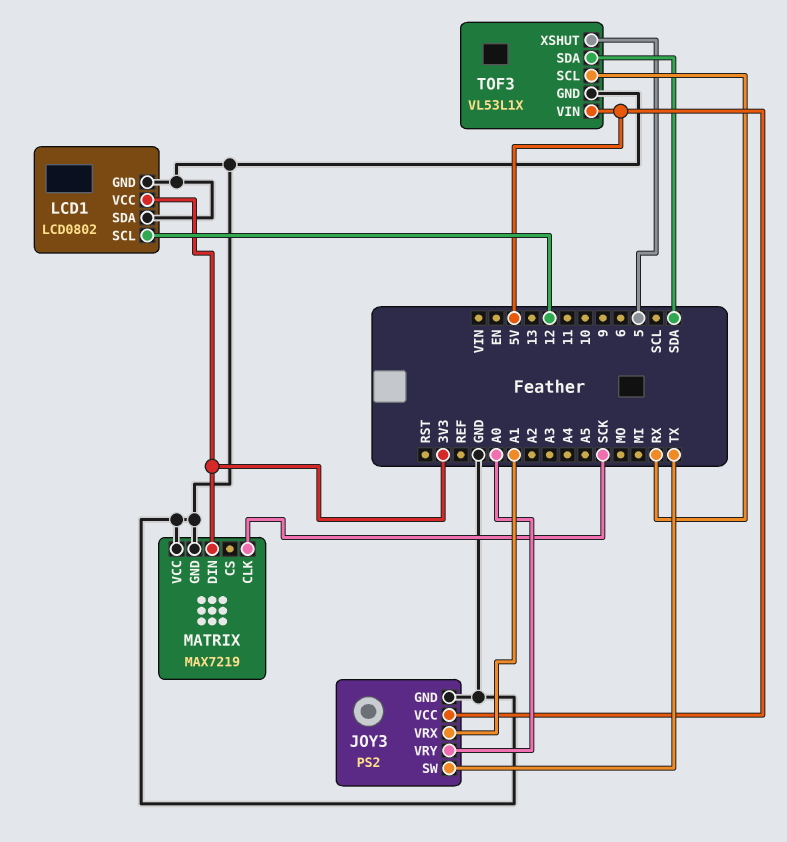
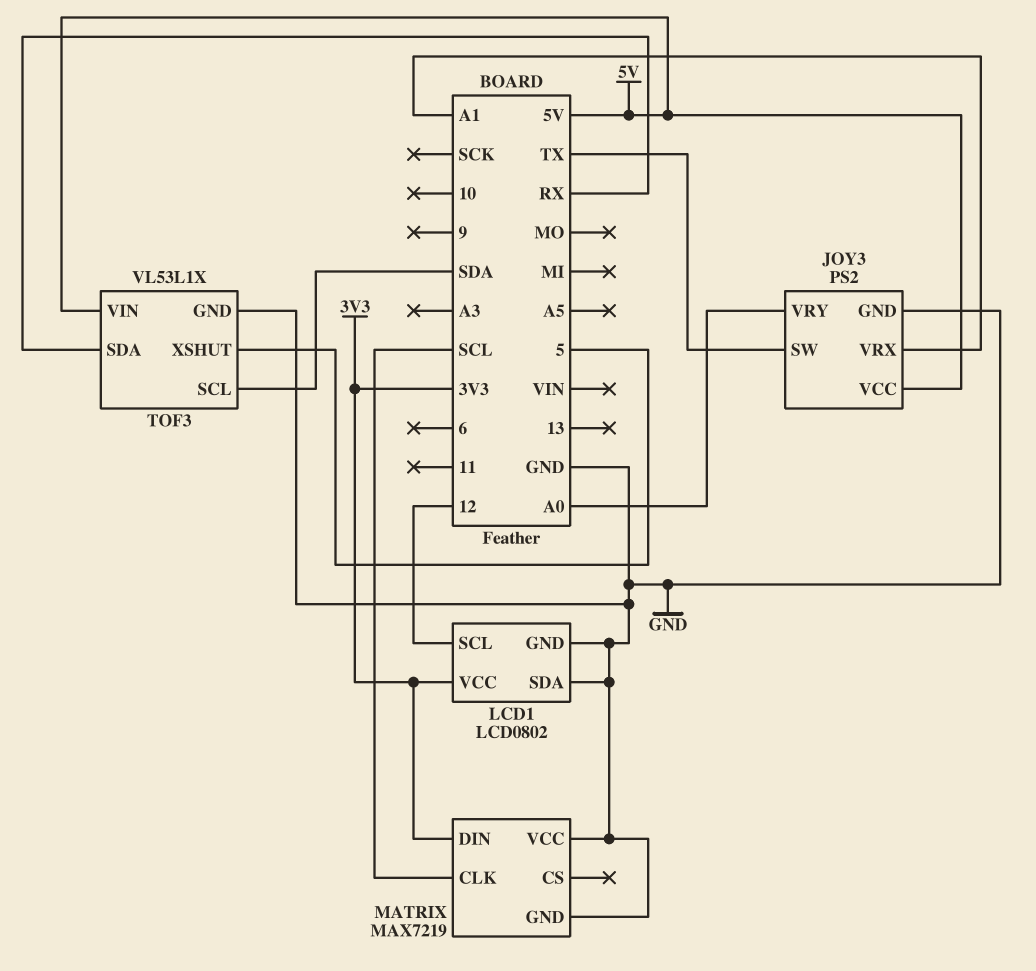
MATRIX pin CLK: SCK -> SCL
TOF3 pin SCL: RX -> SDA
TOF3 pin SDA: SDA -> RX

